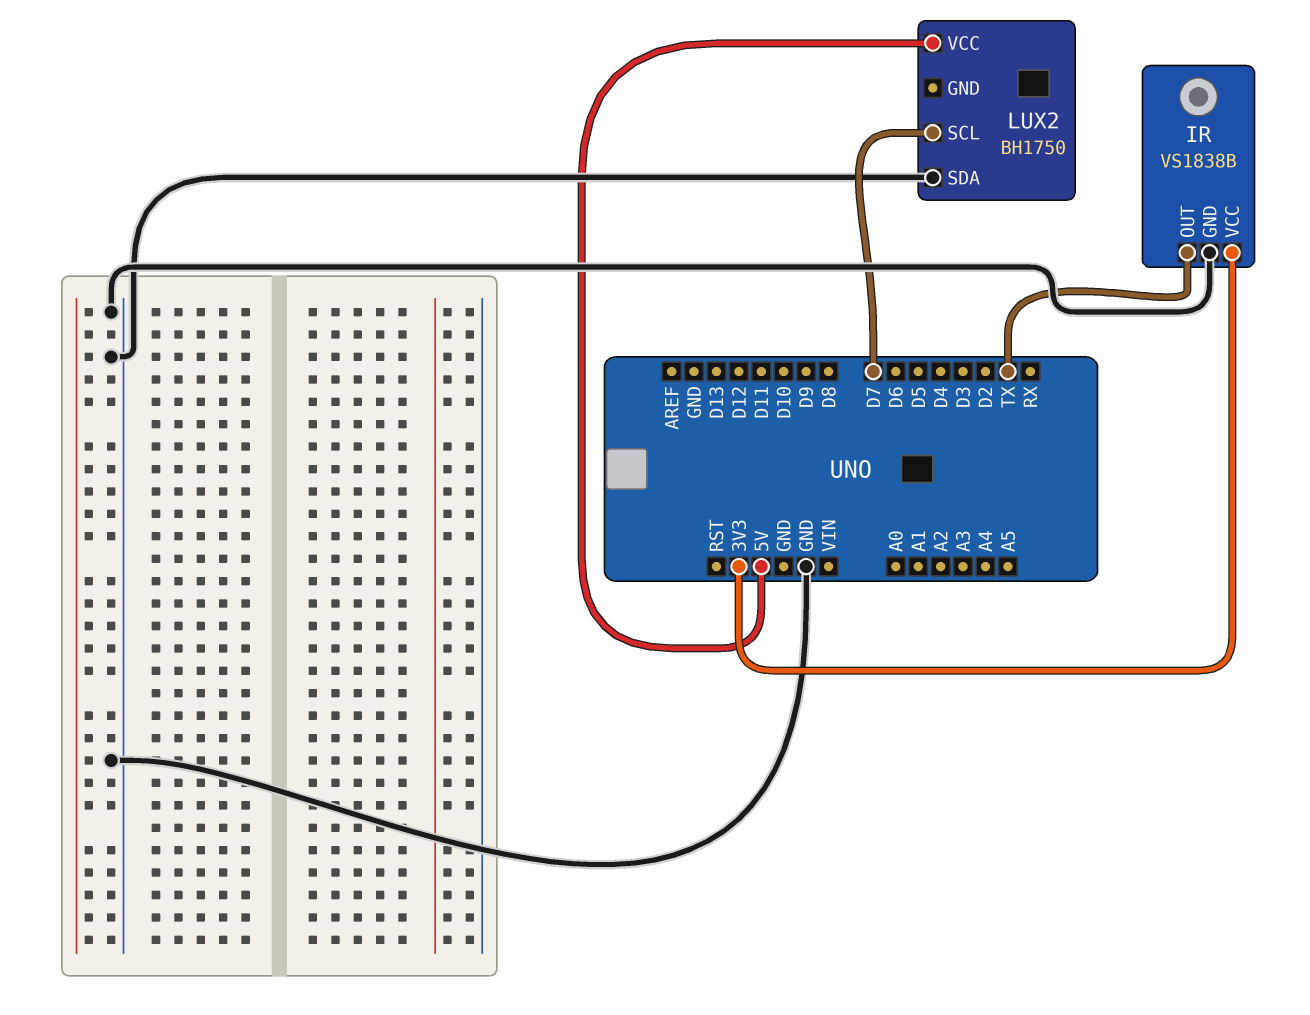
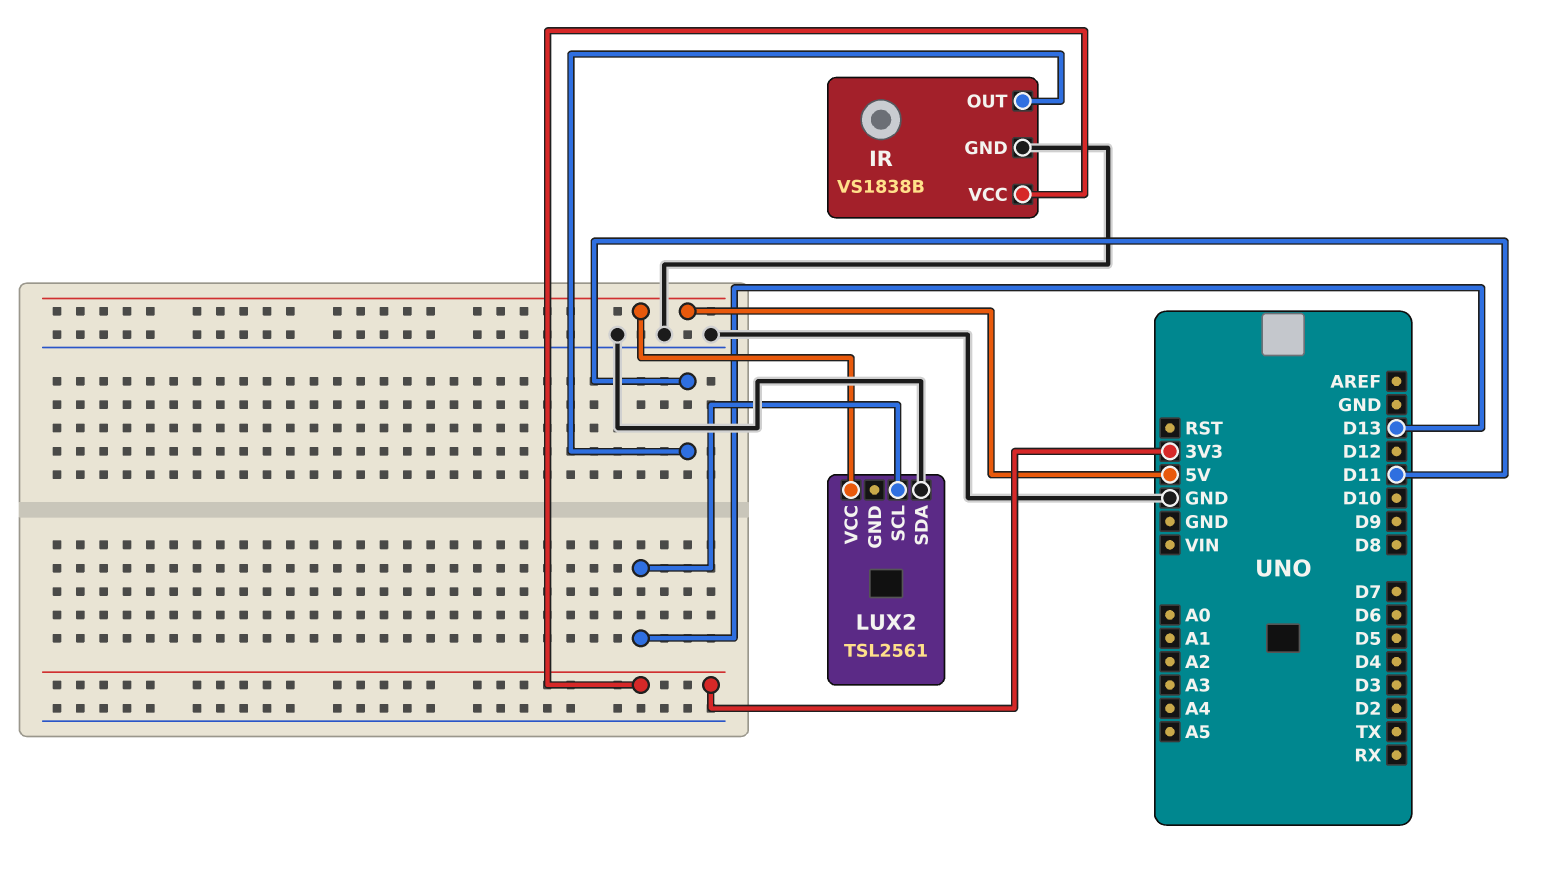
IR pin OUT: TX -> D11
LUX2: BH1750 -> TSL2561
LUX2 pin SCL: D7 -> D13

